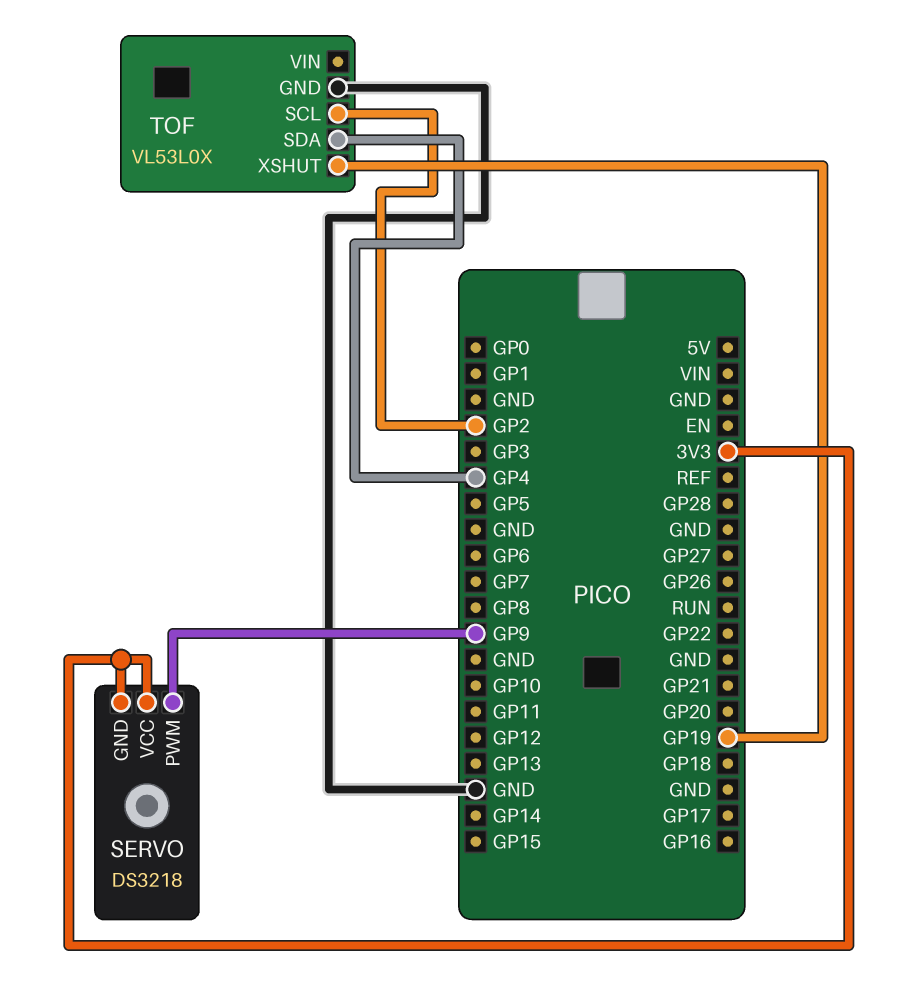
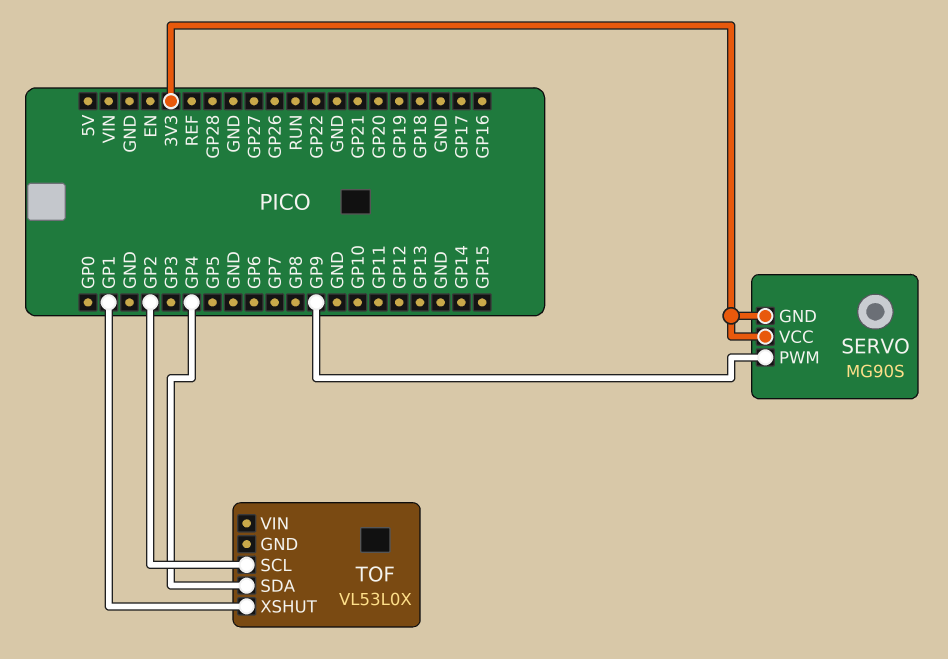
SERVO: DS3218 -> MG90S
TOF pin GND: GND -> none
TOF pin XSHUT: GP19 -> GP1

